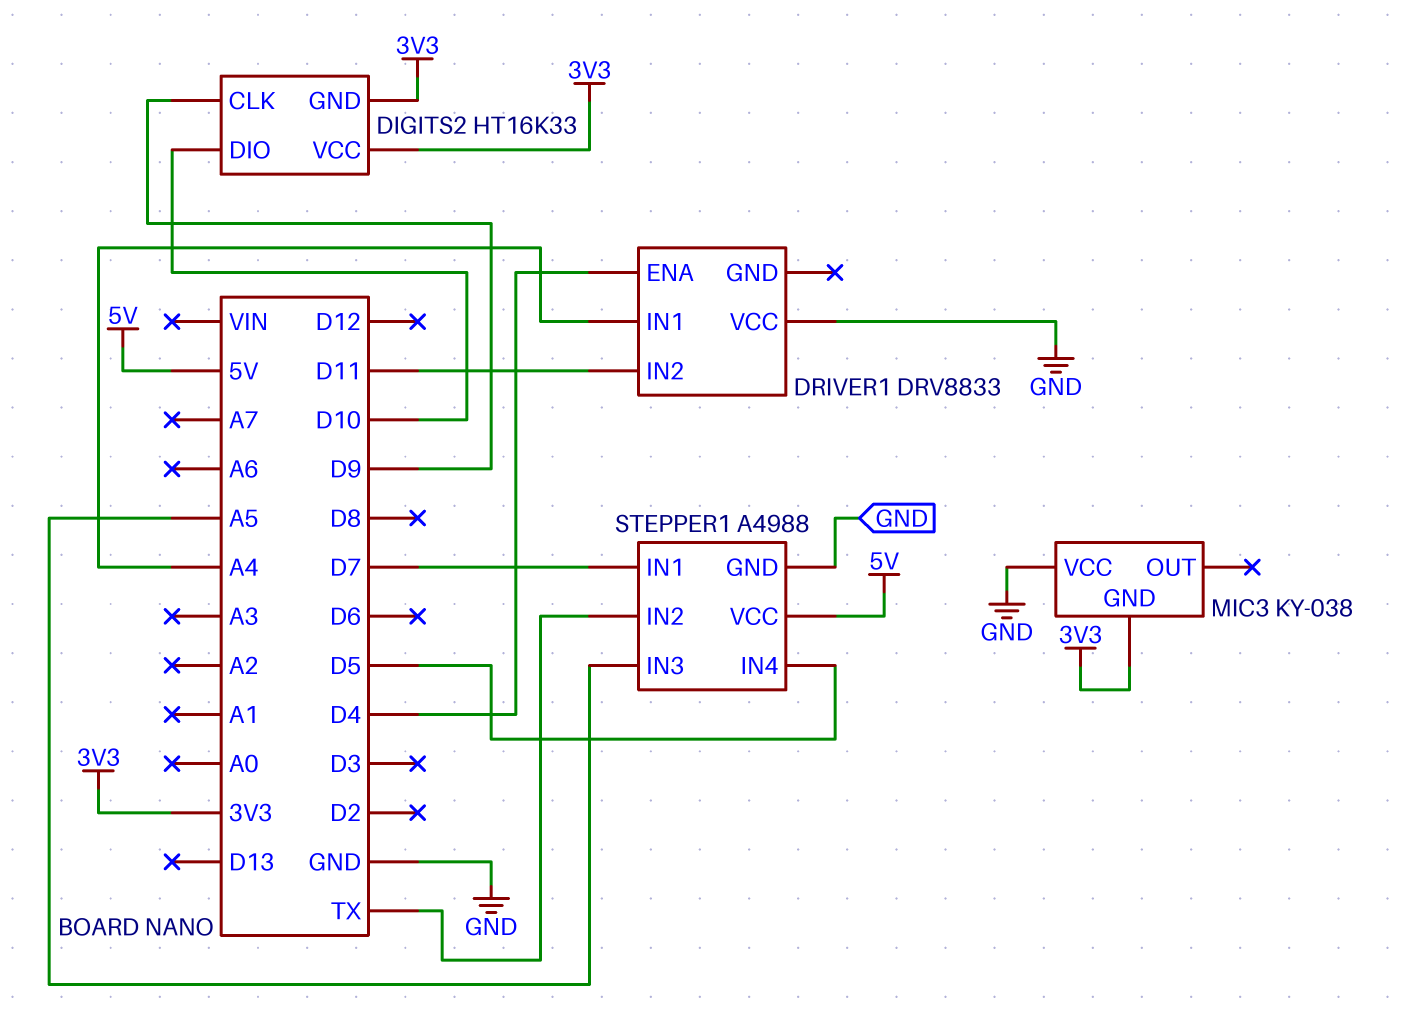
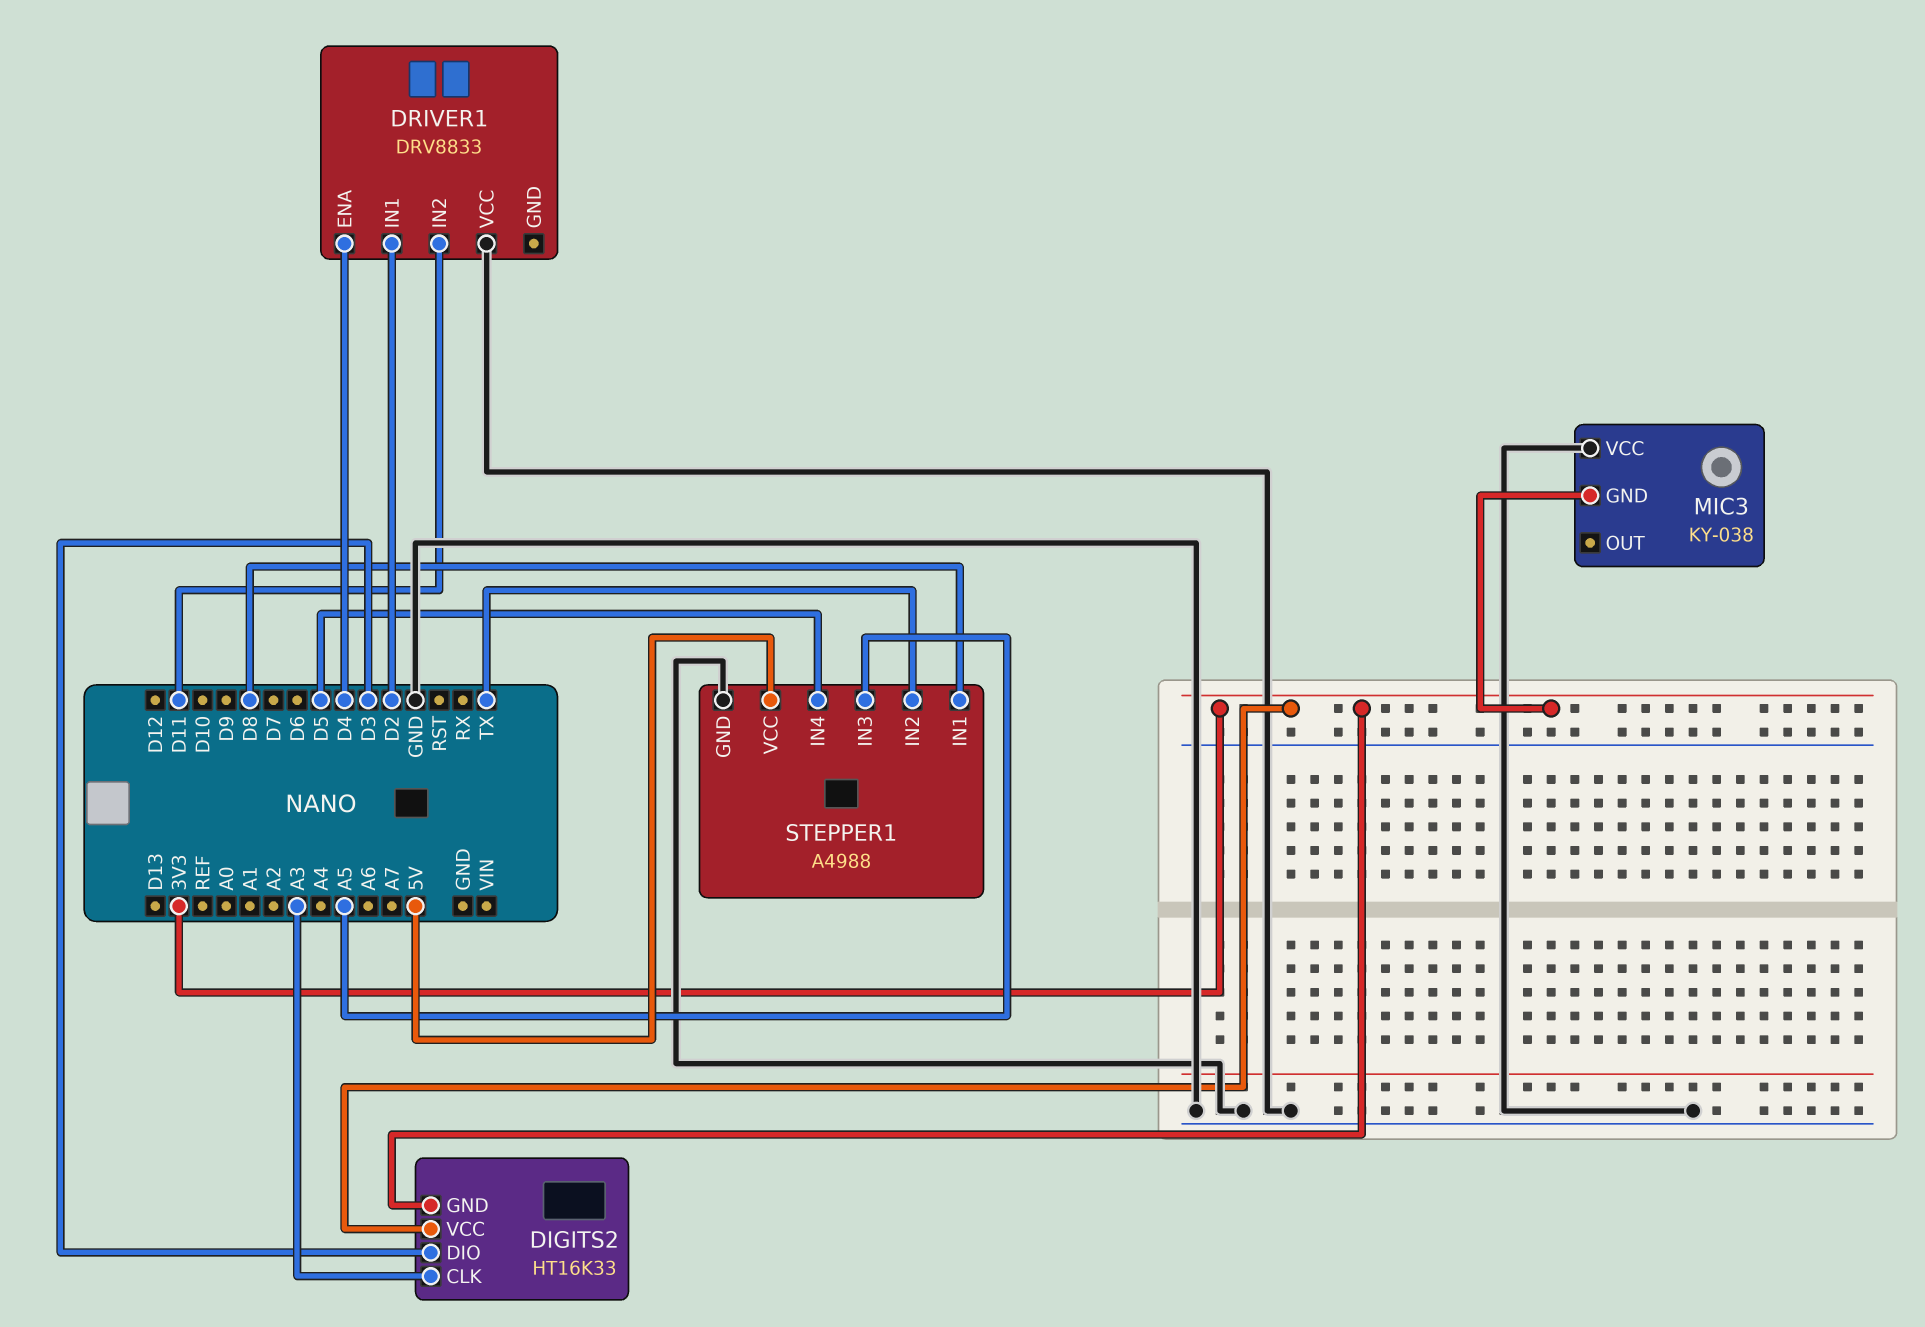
DIGITS2 pin CLK: D9 -> A3
DIGITS2 pin DIO: D10 -> D3
DRIVER1 pin IN1: A4 -> D2
STEPPER1 pin IN1: D7 -> D8

